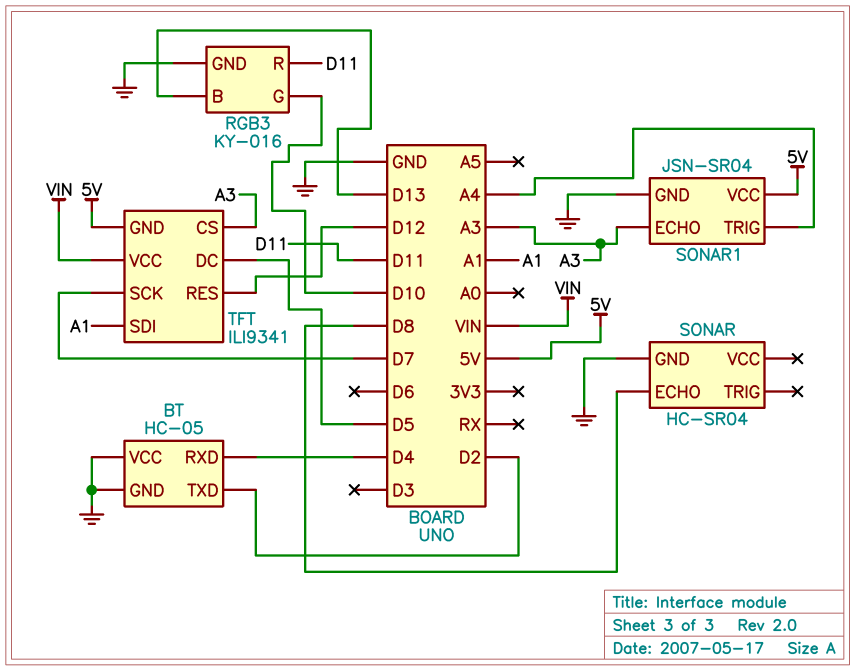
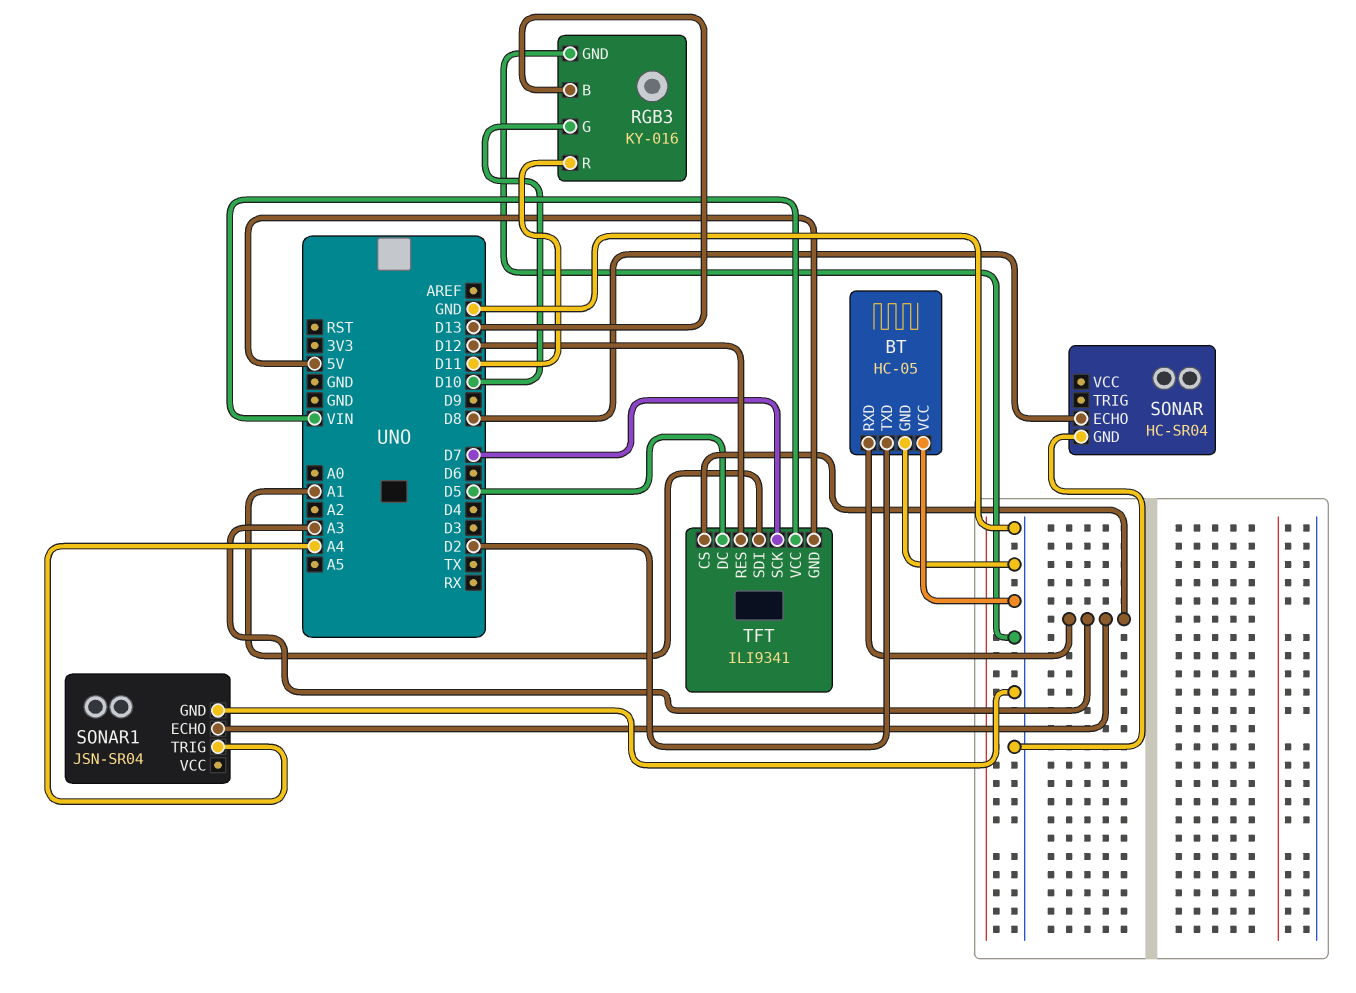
BT pin RXD: D4 -> A3
SONAR1 pin VCC: 5V -> none

